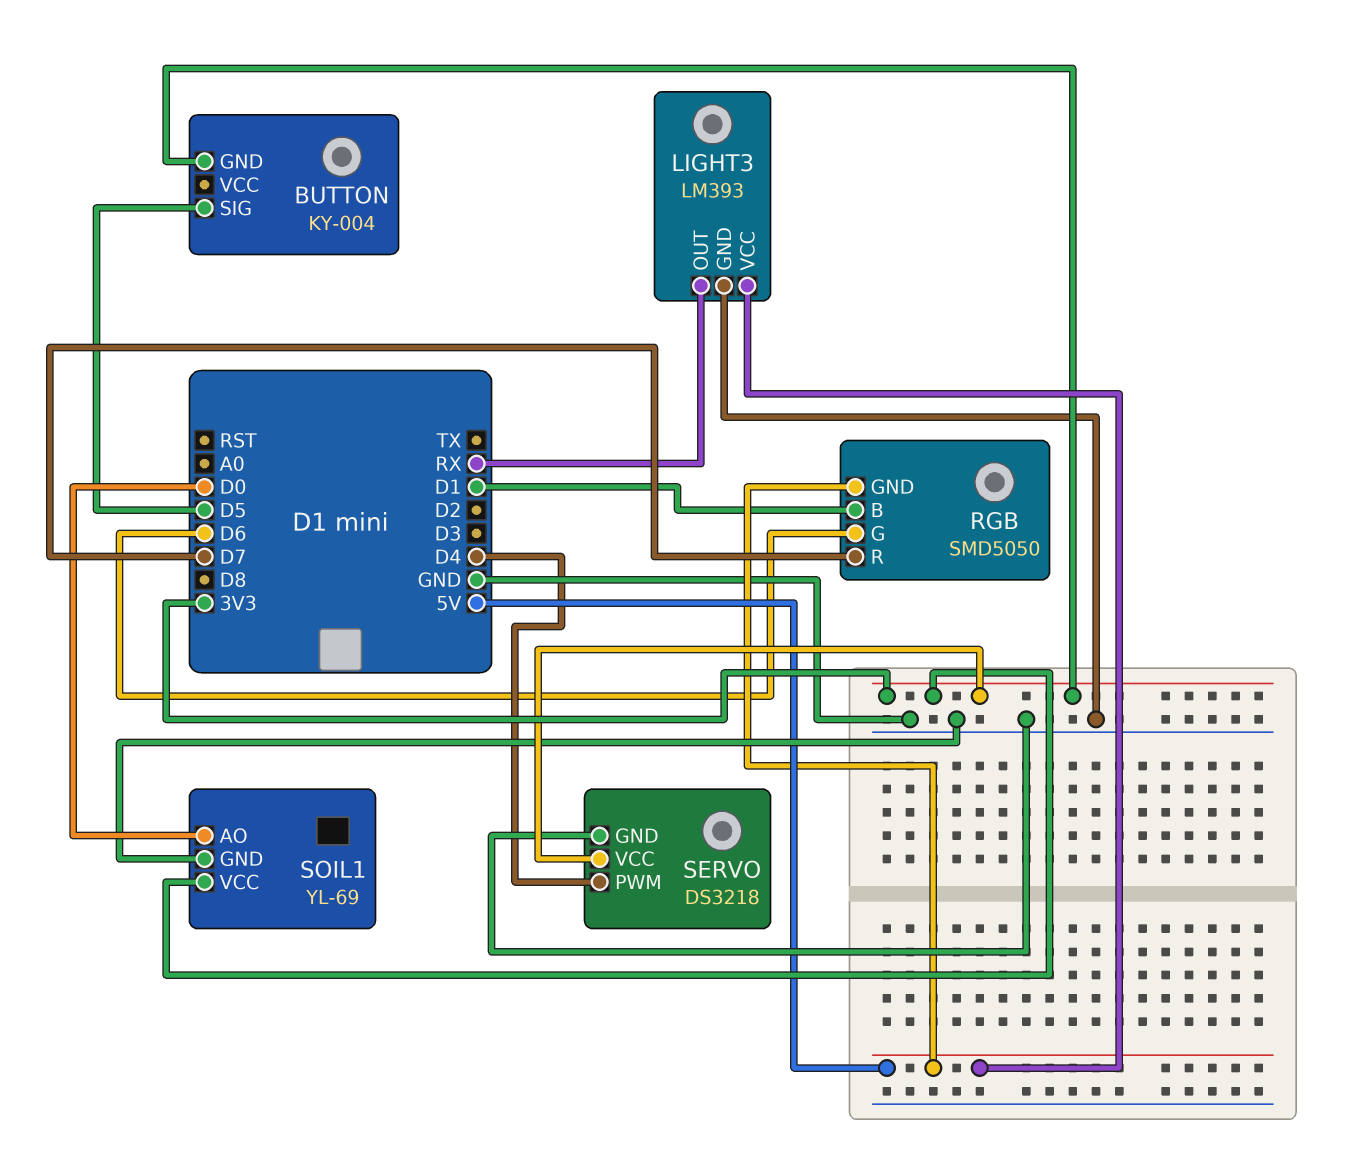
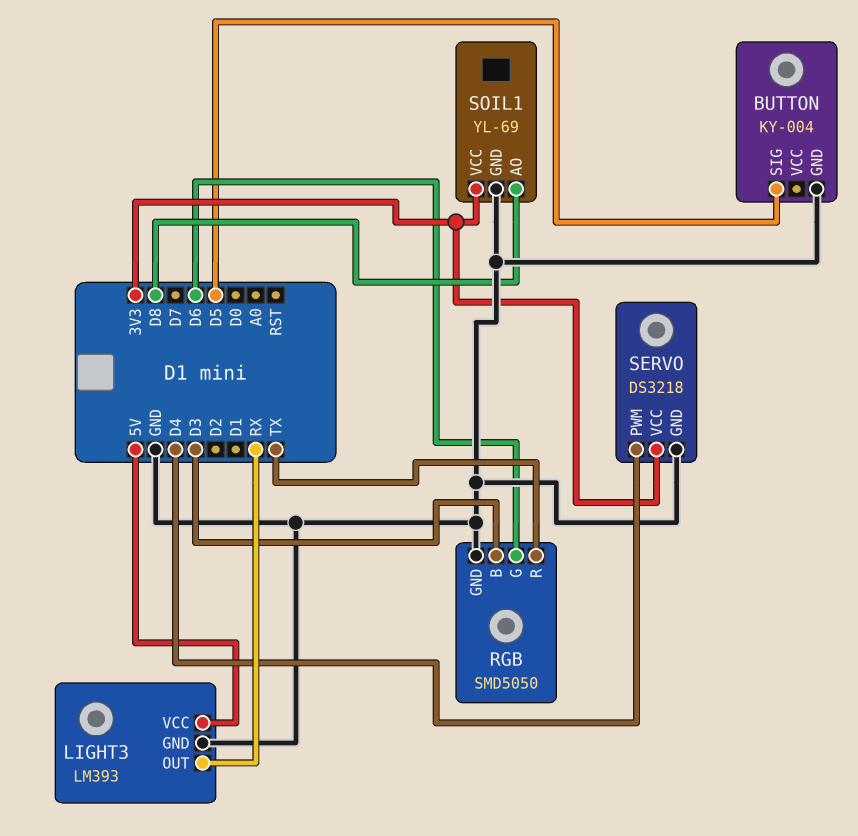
BUTTON pin GND: 3V3 -> GND
RGB pin B: D1 -> D3
RGB pin GND: 5V -> GND
RGB pin R: D7 -> TX
SOIL1 pin AO: D0 -> D8

